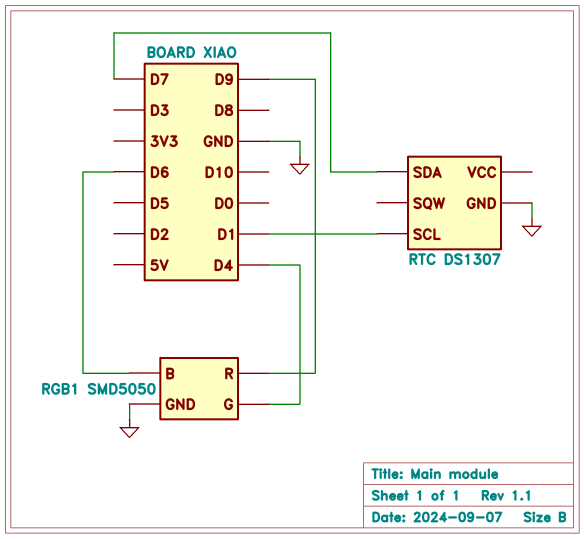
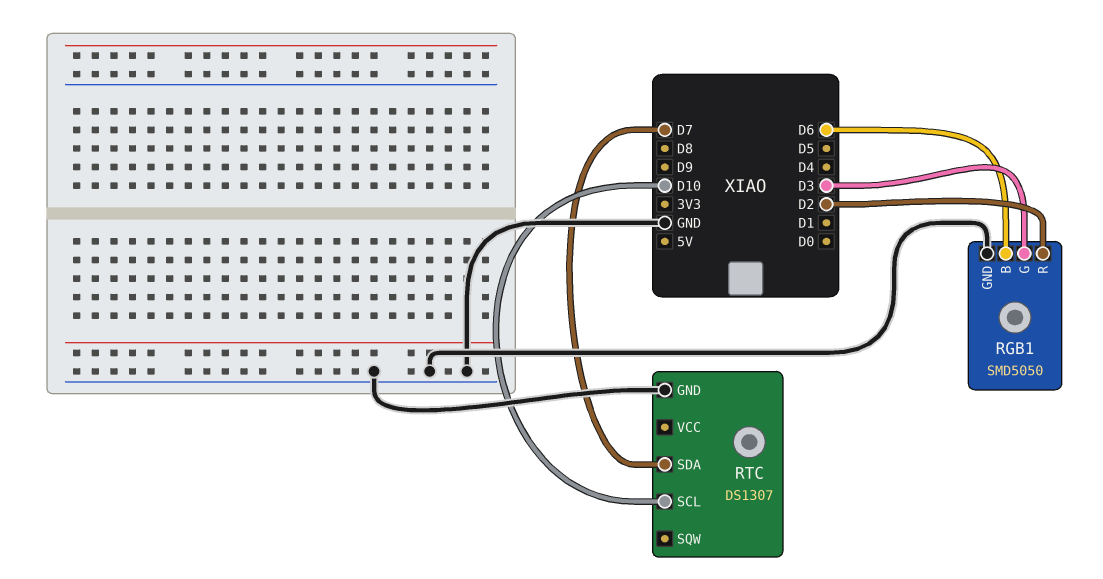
RGB1 pin G: D4 -> D3
RGB1 pin R: D9 -> D2
RTC pin SCL: D1 -> D10

